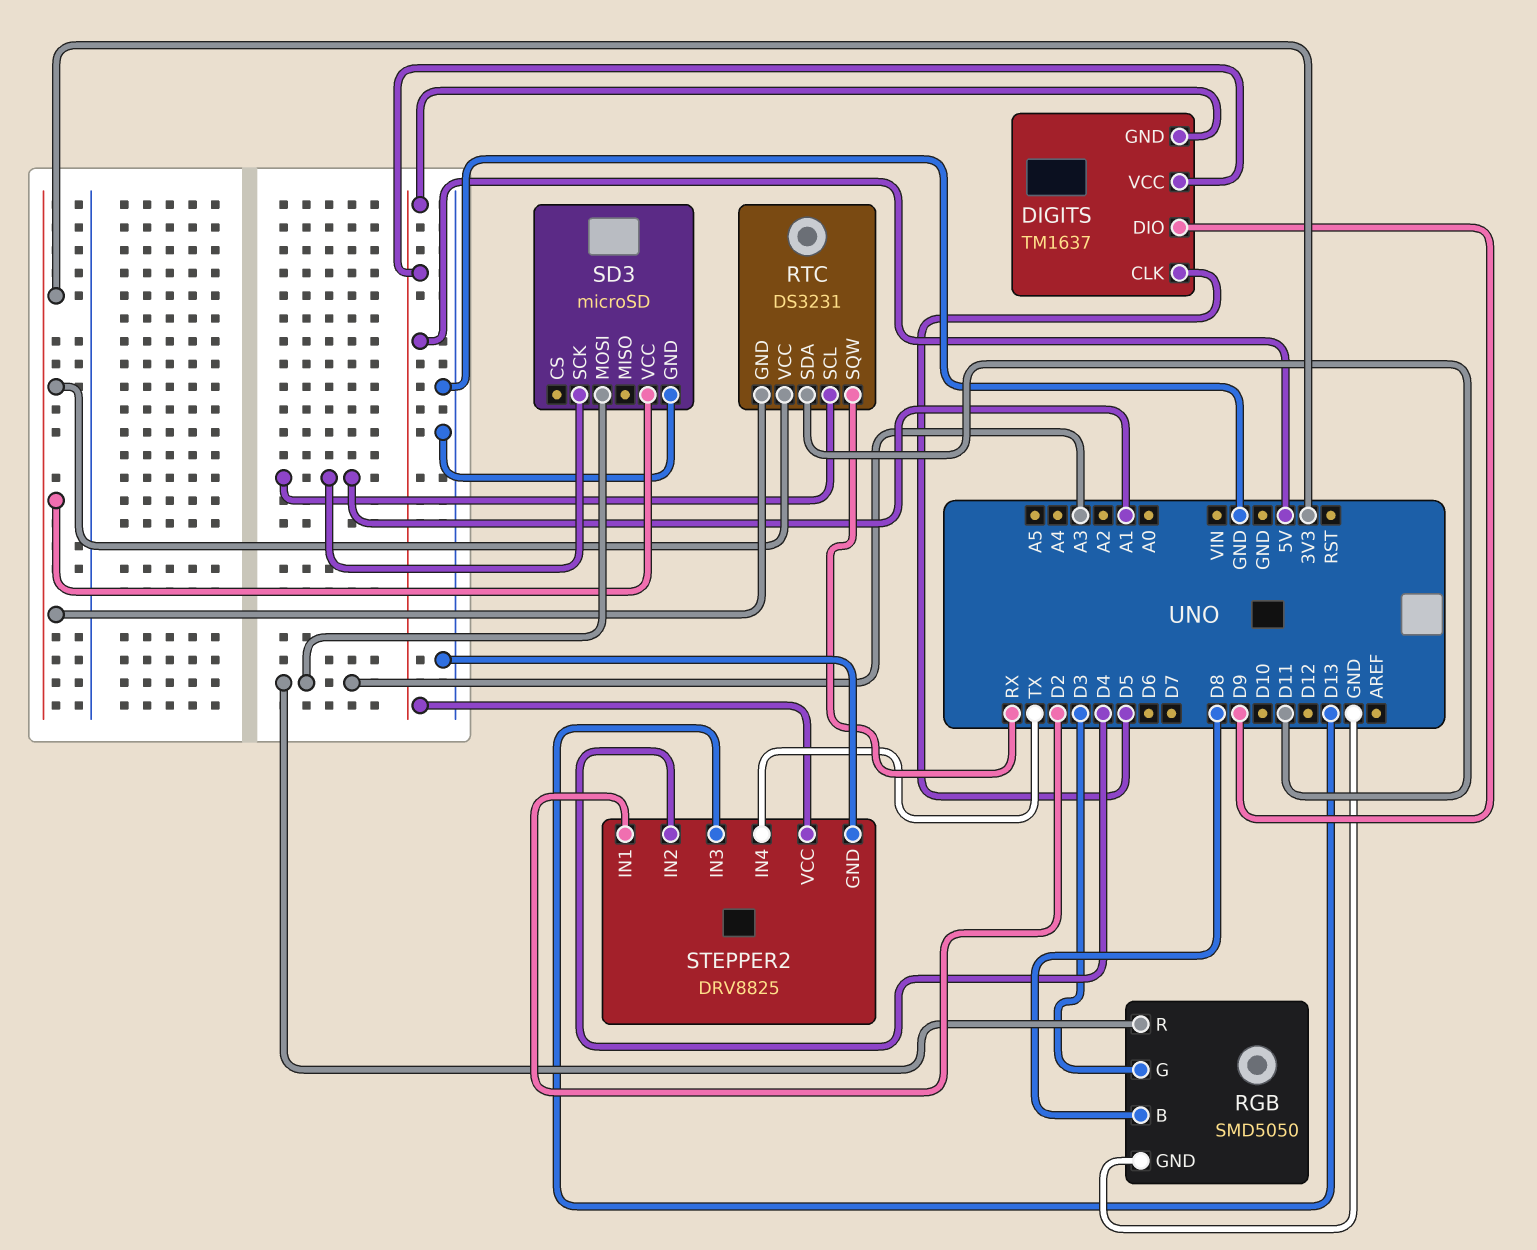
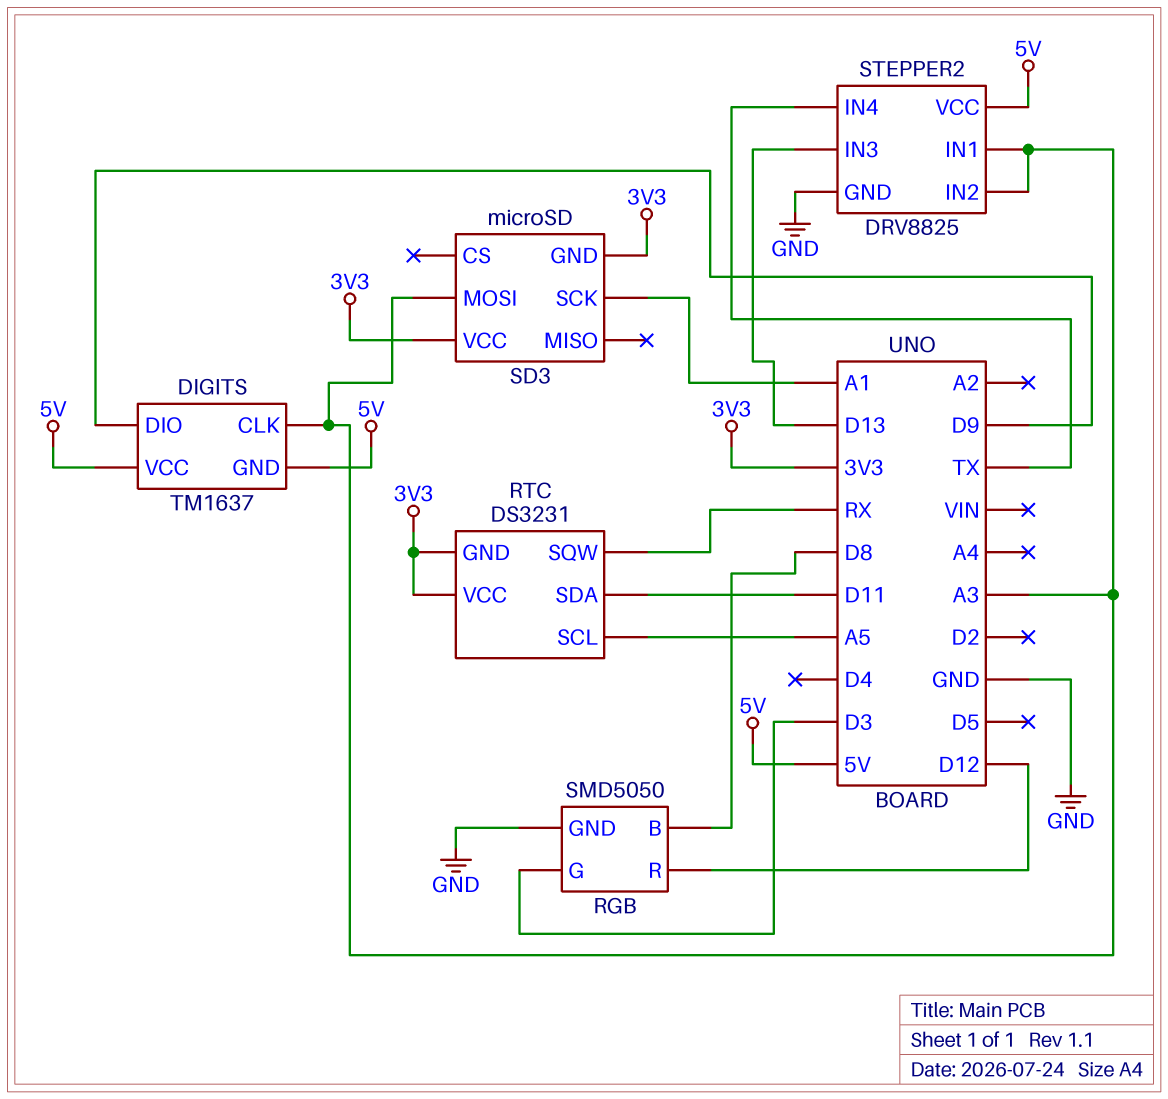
DIGITS pin CLK: D5 -> A3
RGB pin R: A3 -> D12
RTC pin SCL: A1 -> A5
SD3 pin GND: GND -> 3V3
STEPPER2 pin IN1: D2 -> A3
STEPPER2 pin IN2: D4 -> A3

